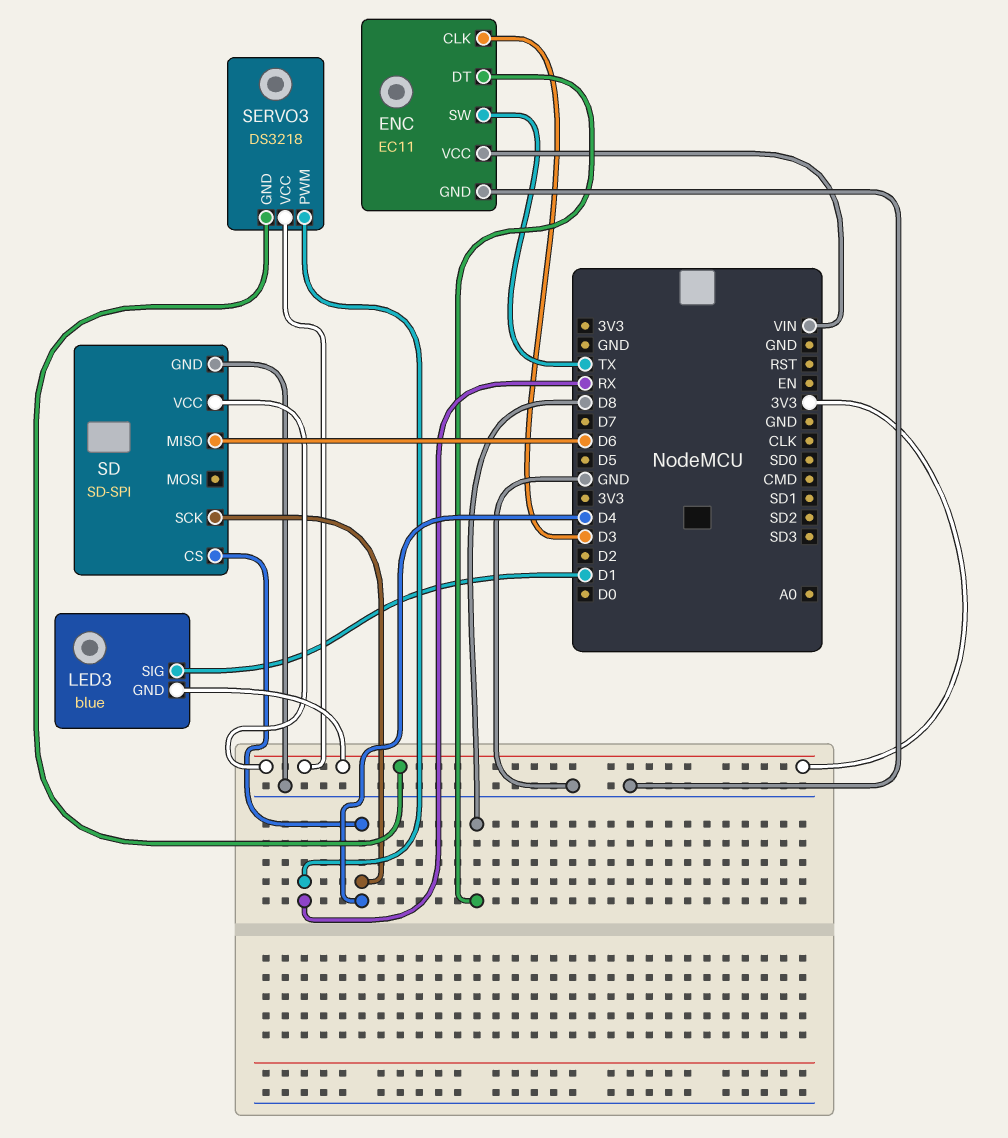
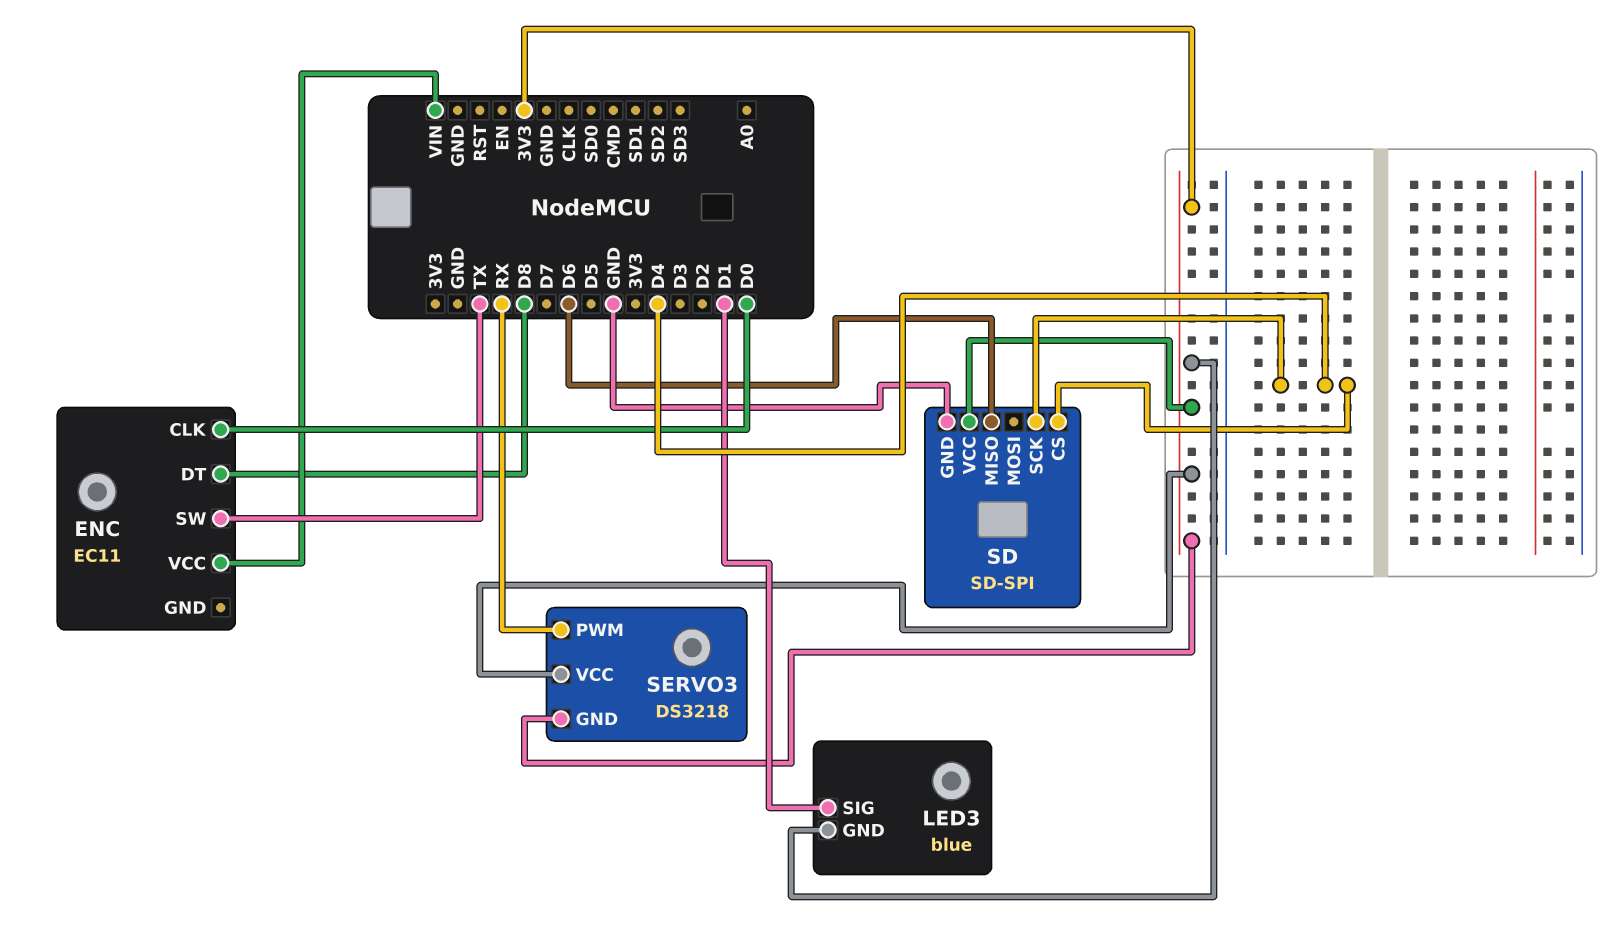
ENC pin CLK: D3 -> D0
ENC pin GND: GND -> none

